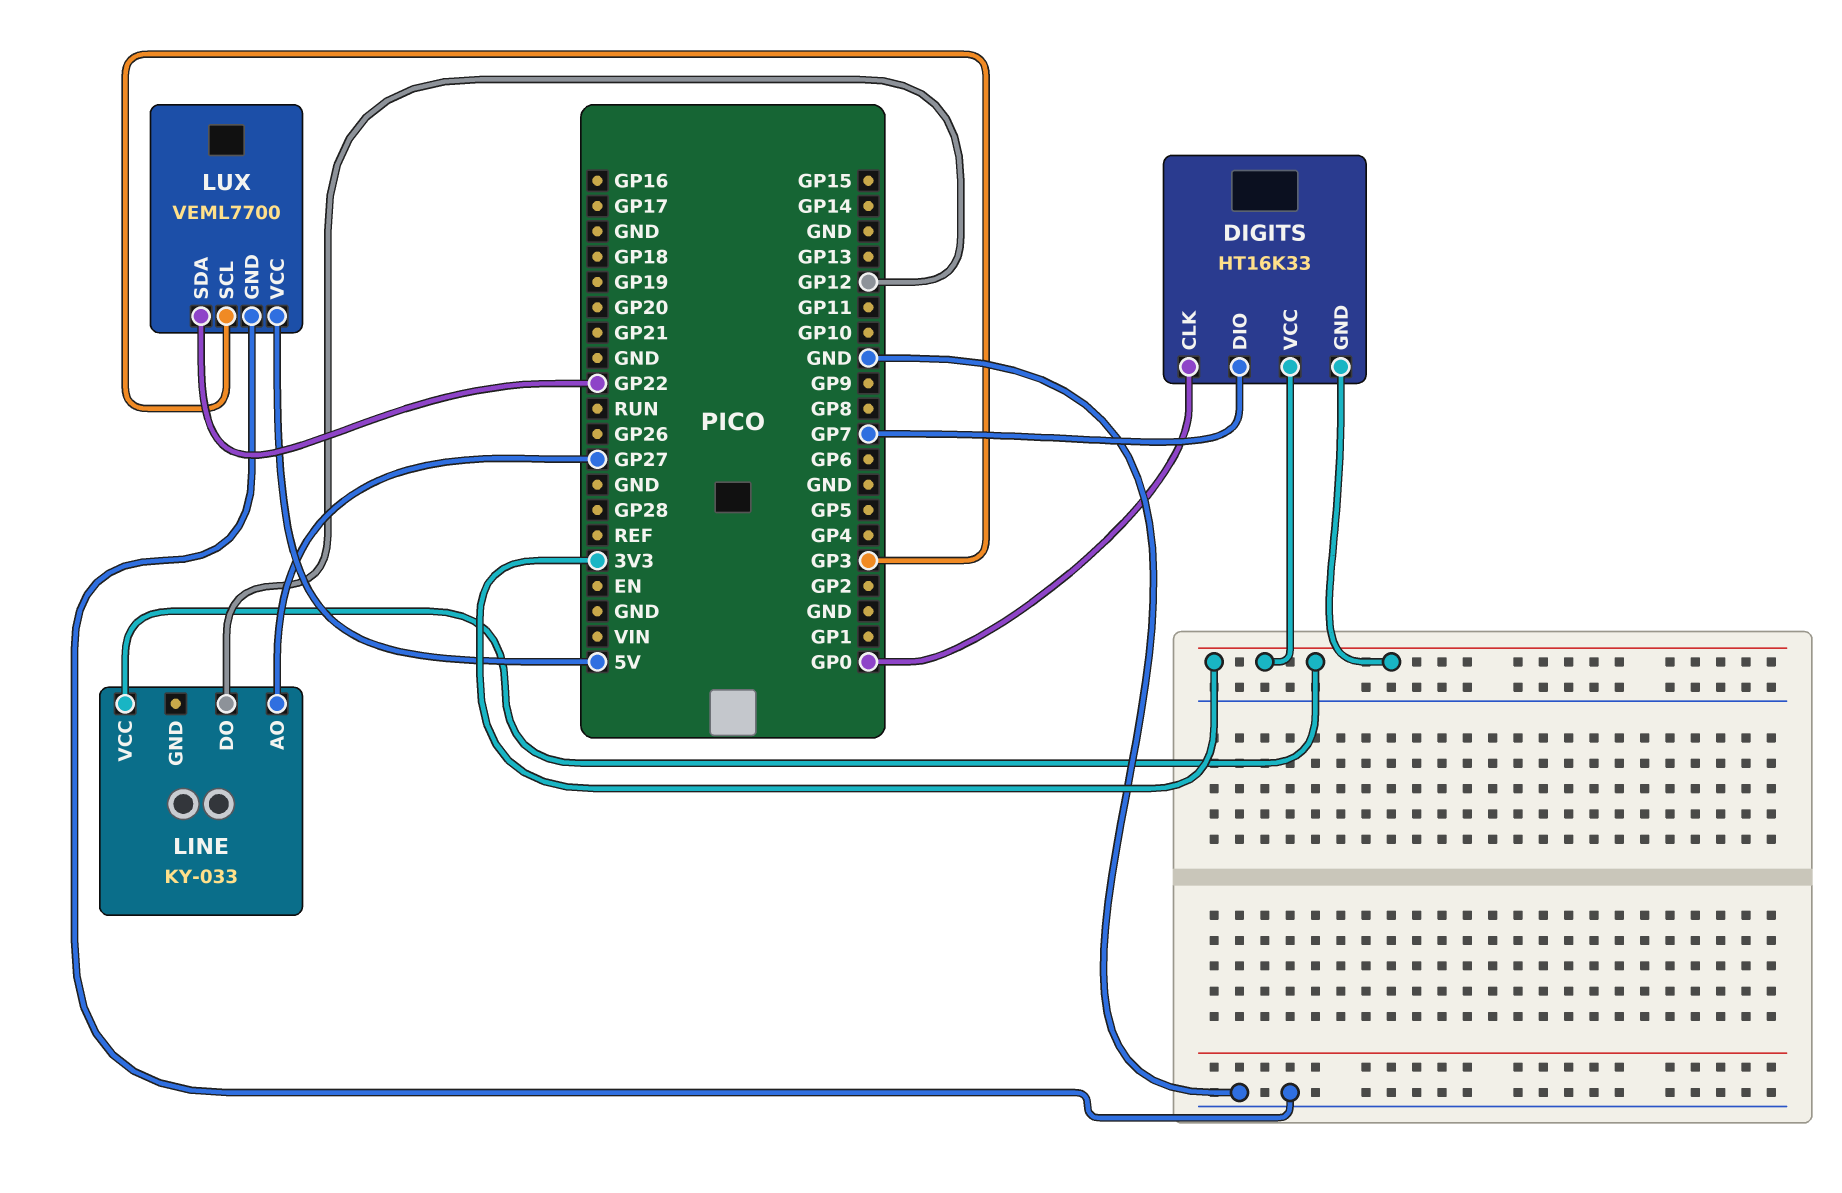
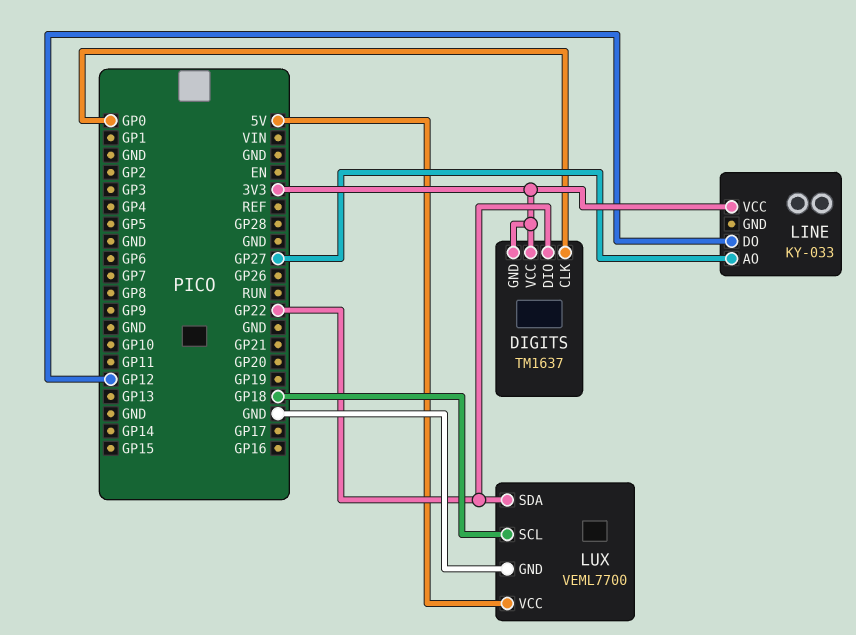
DIGITS: HT16K33 -> TM1637
DIGITS pin DIO: GP7 -> GP22
LUX pin SCL: GP3 -> GP18

